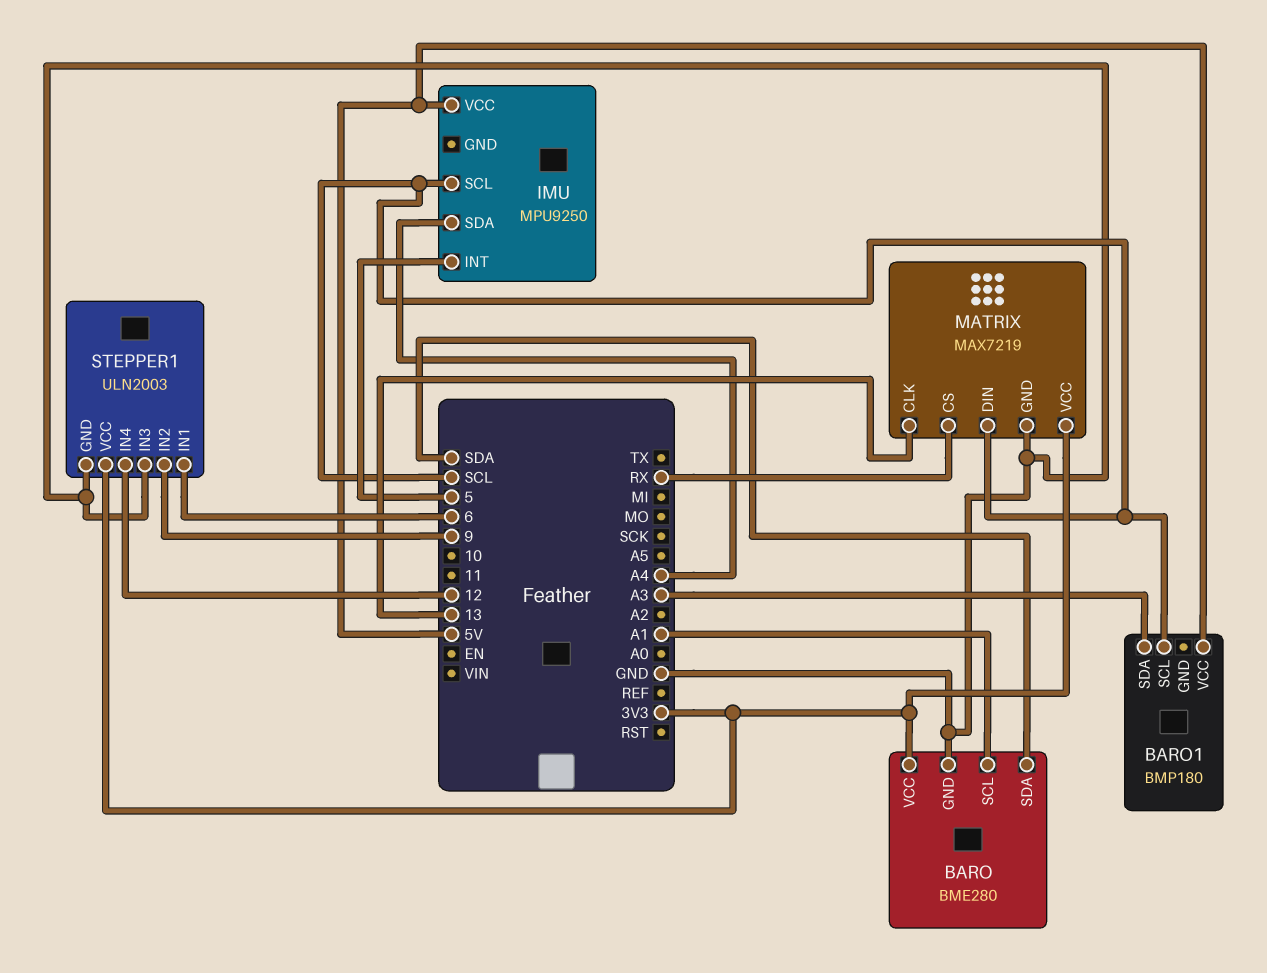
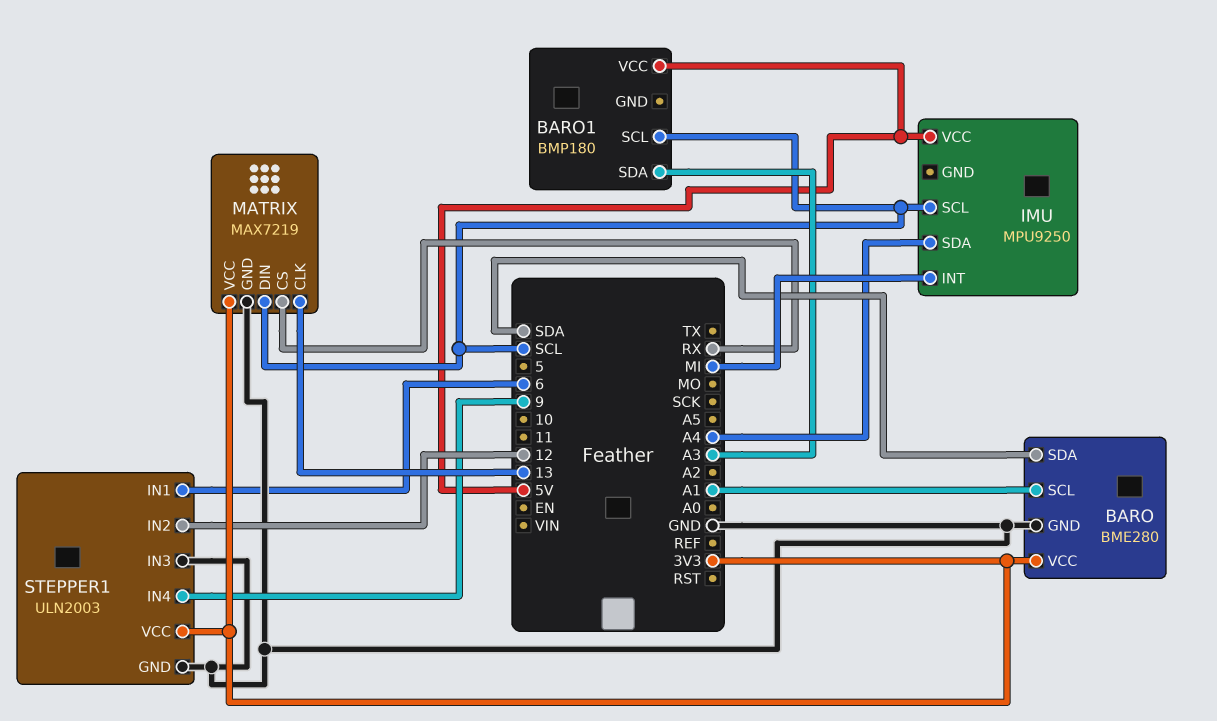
IMU pin INT: 5 -> MI
STEPPER1 pin IN2: 9 -> 12
STEPPER1 pin IN4: 12 -> 9

